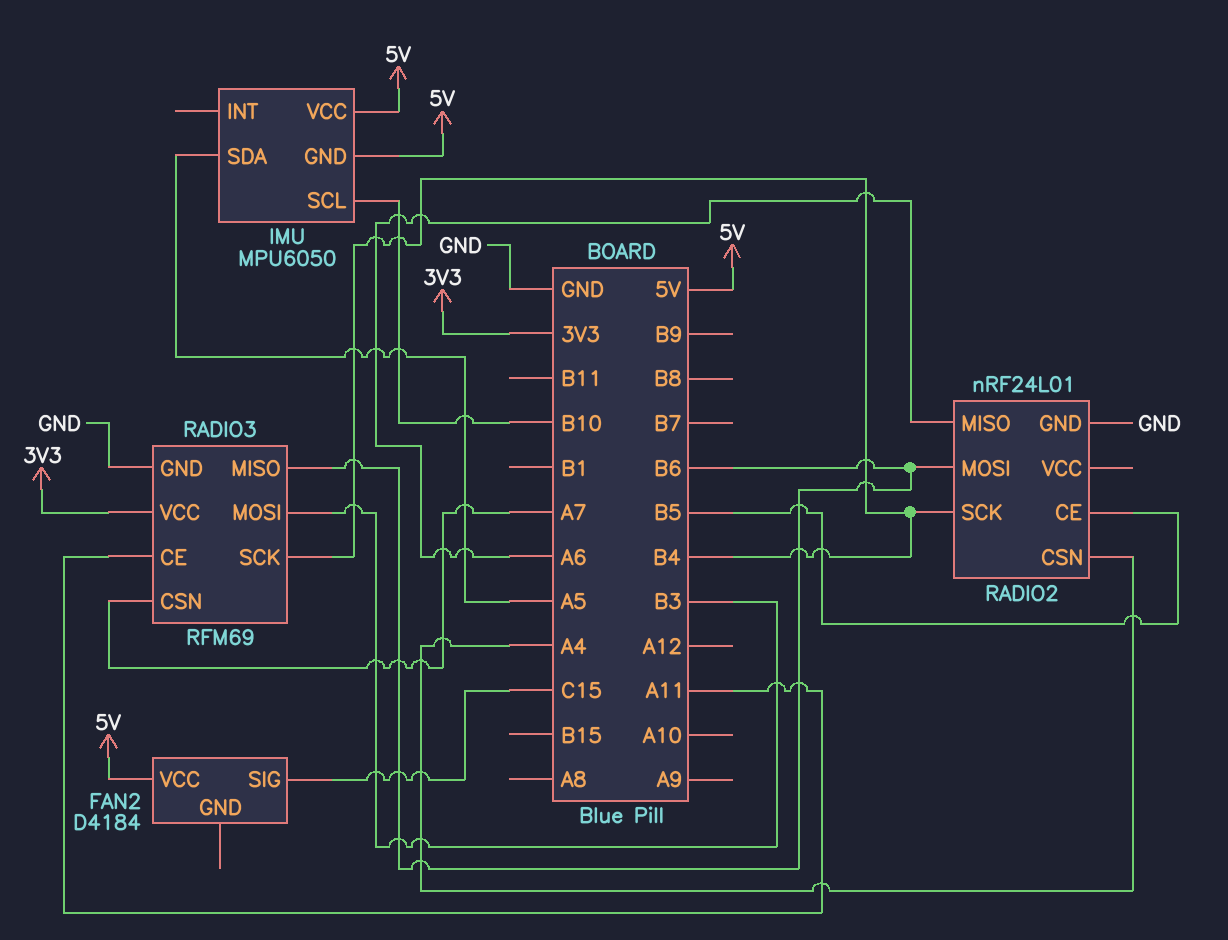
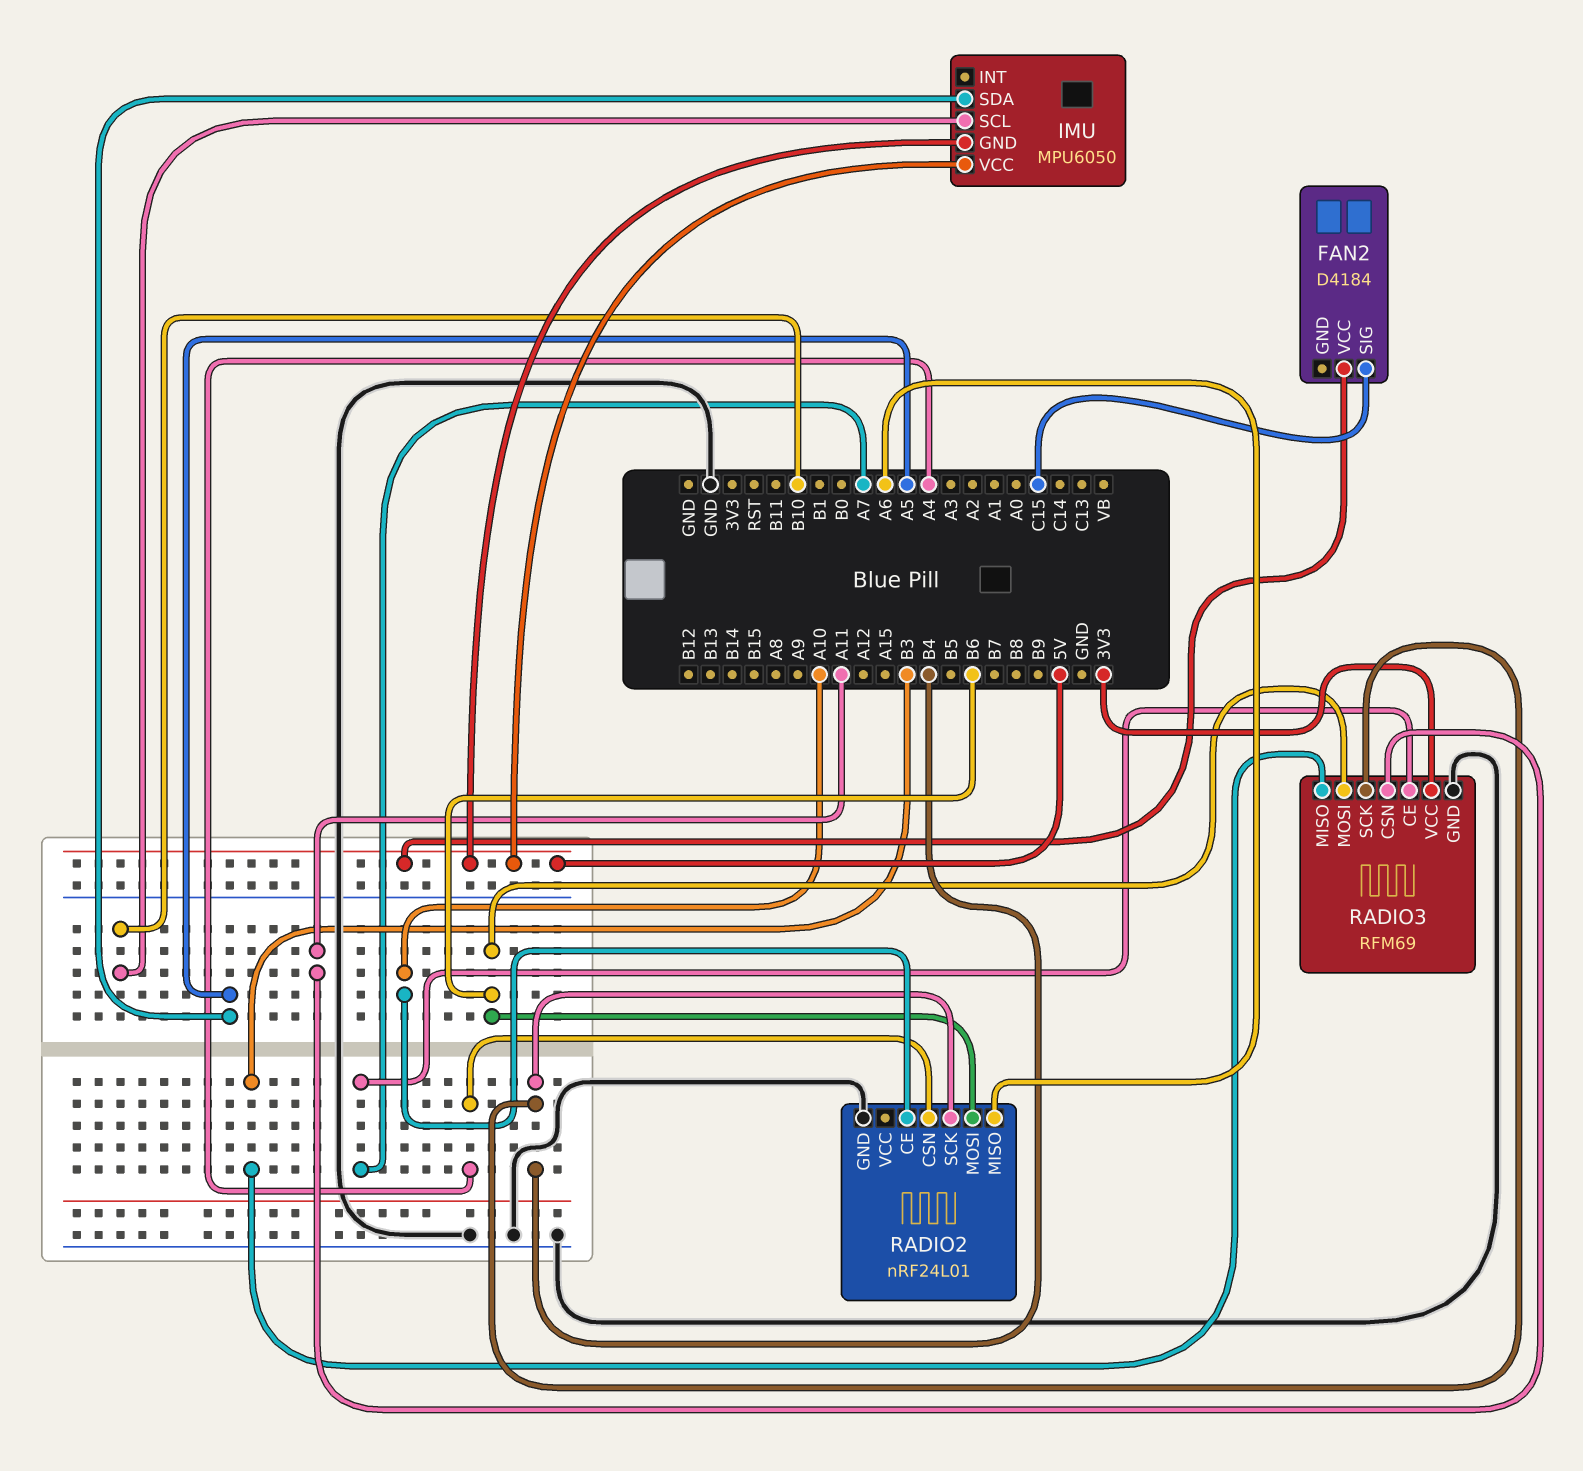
RADIO2 pin CE: B5 -> A10
RADIO3 pin CE: A11 -> A7
RADIO3 pin CSN: A7 -> A11
RADIO3 pin MISO: B6 -> B3
RADIO3 pin MOSI: B3 -> B6

